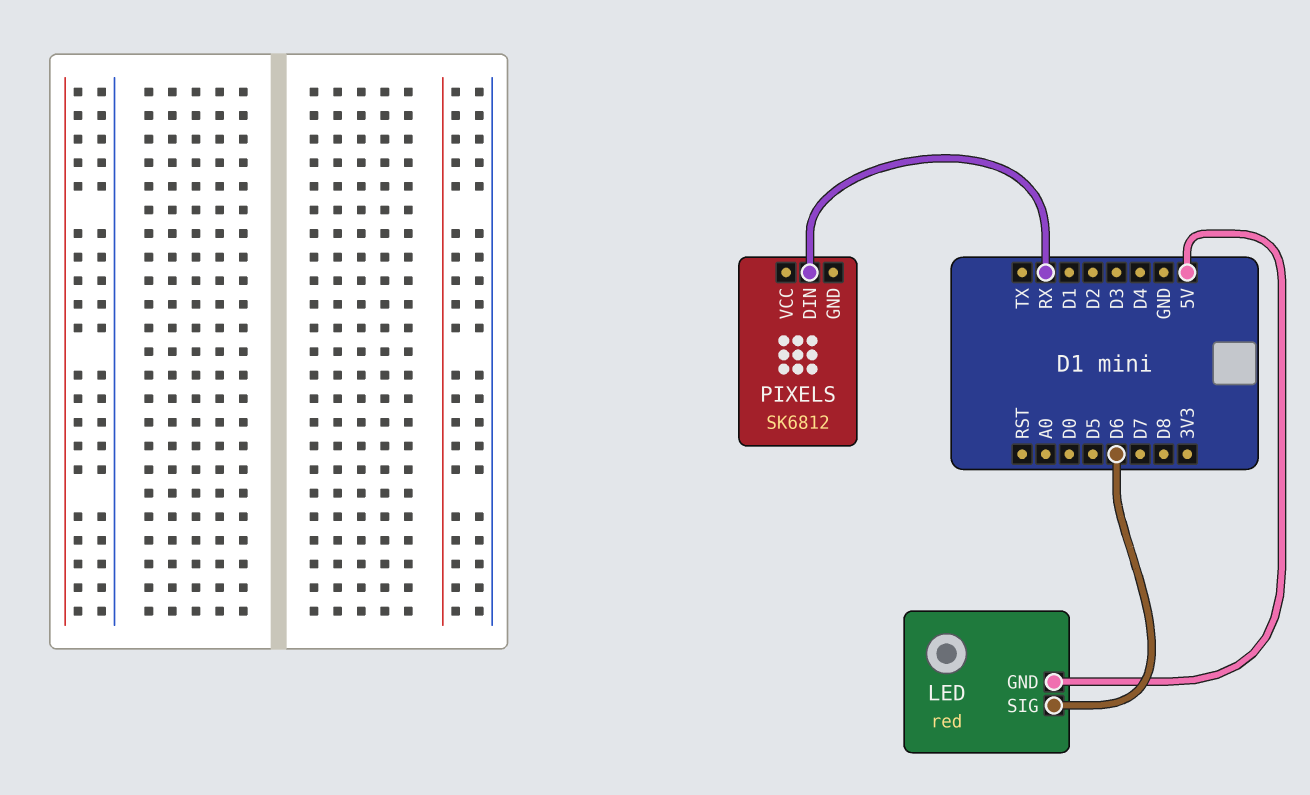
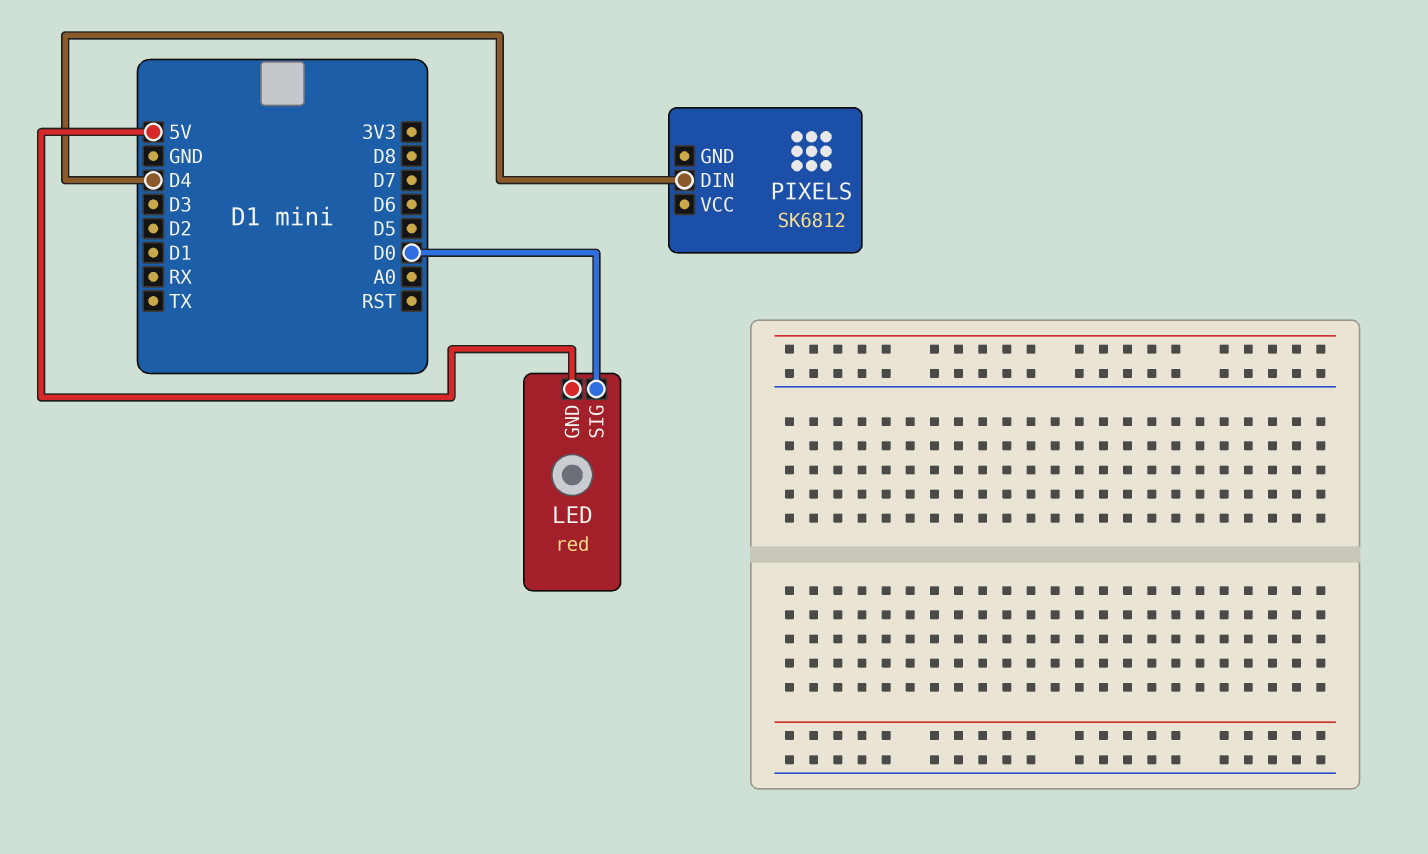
LED pin SIG: D6 -> D0
PIXELS pin DIN: RX -> D4

